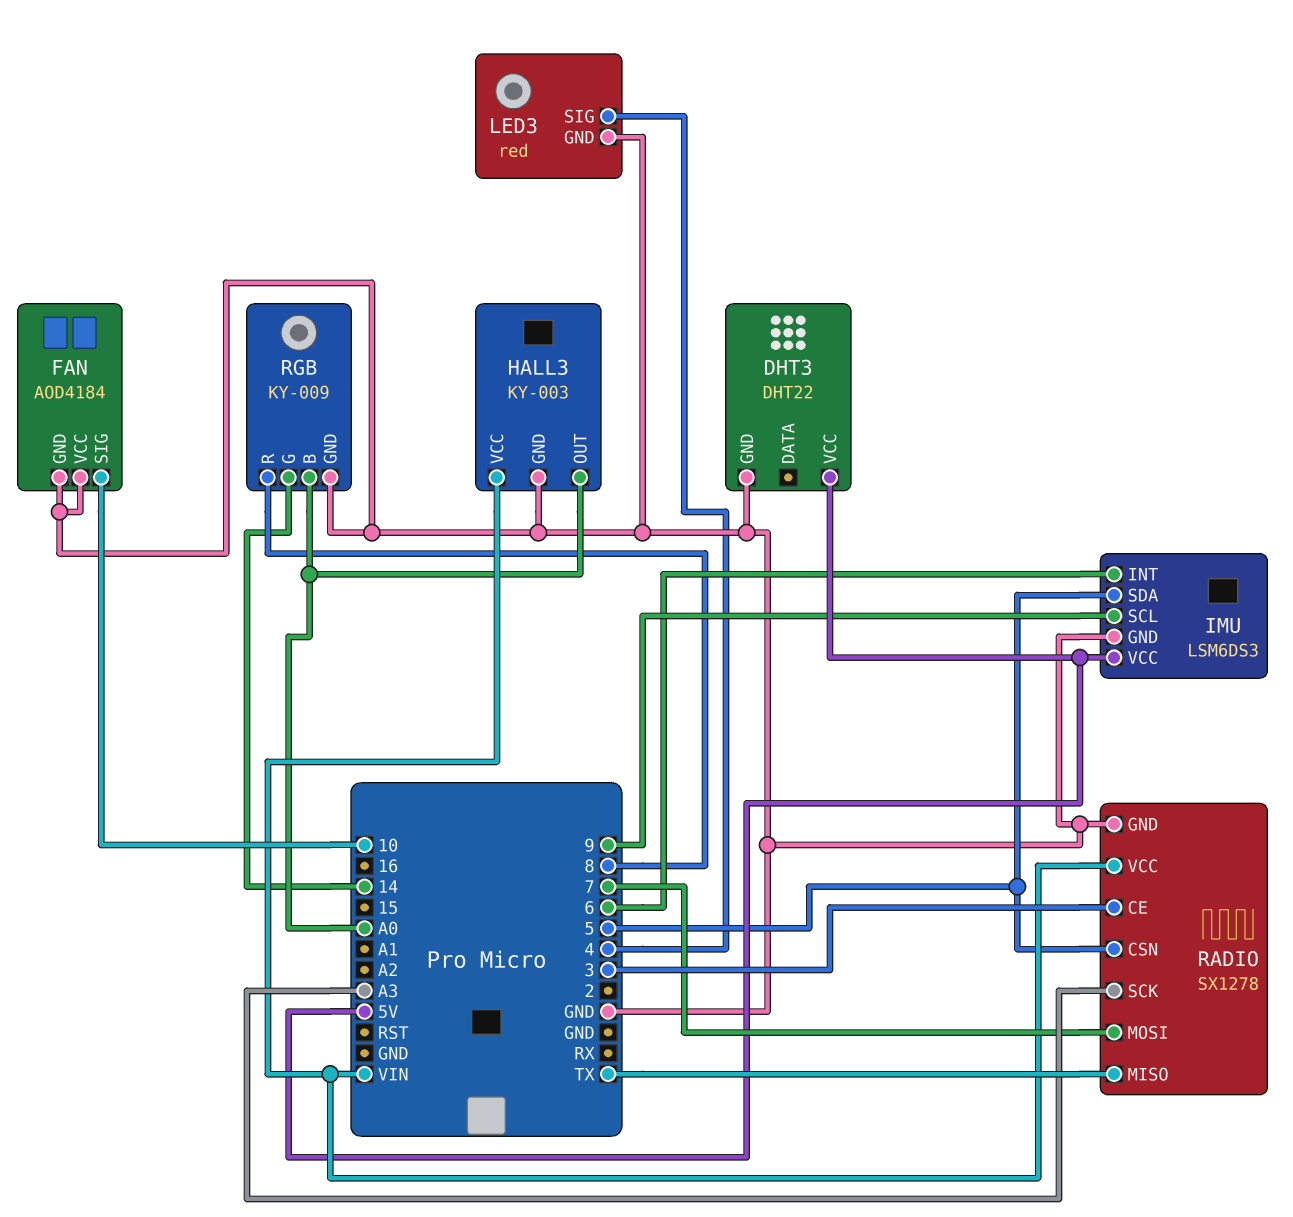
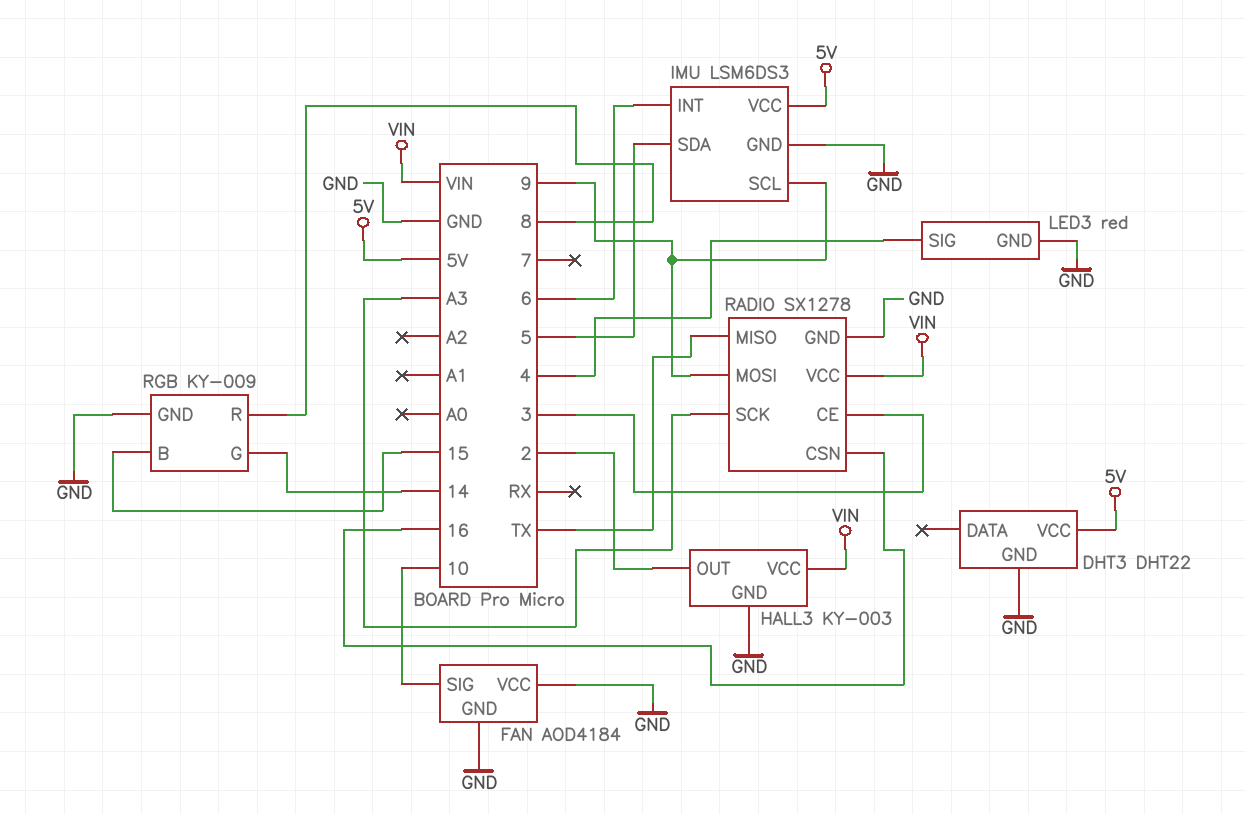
HALL3 pin OUT: A0 -> 2
RADIO pin CSN: 5 -> 16
RADIO pin MOSI: 7 -> 9
RGB pin B: A0 -> 15

